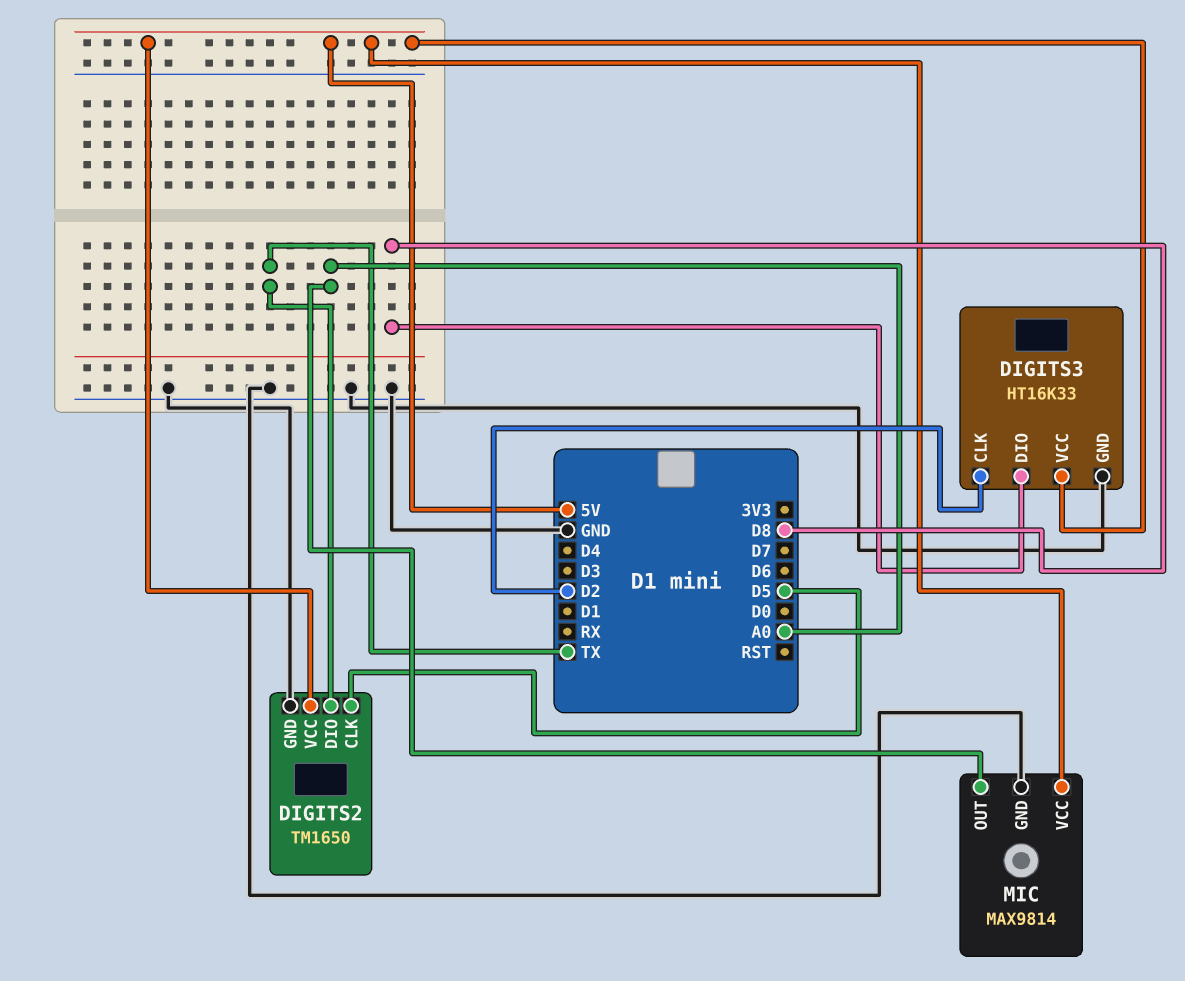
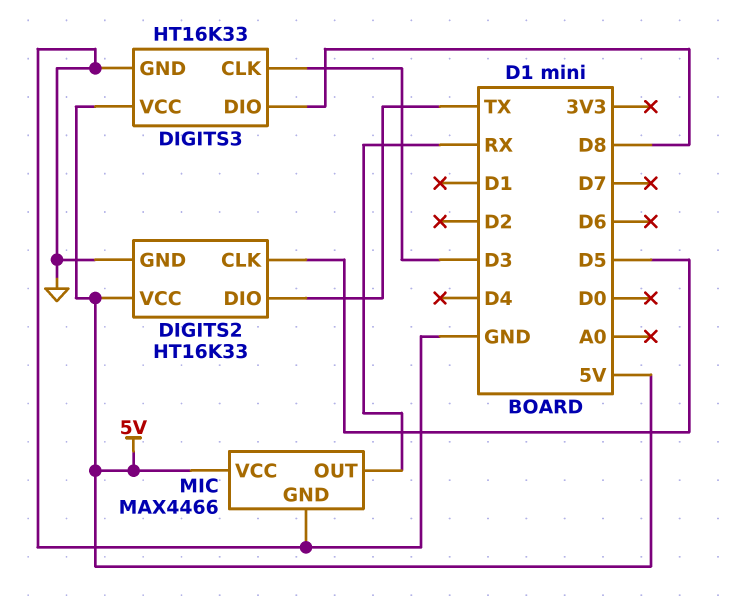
DIGITS2: TM1650 -> HT16K33
DIGITS3 pin CLK: D2 -> D3
MIC: MAX9814 -> MAX4466
MIC pin OUT: A0 -> RX

